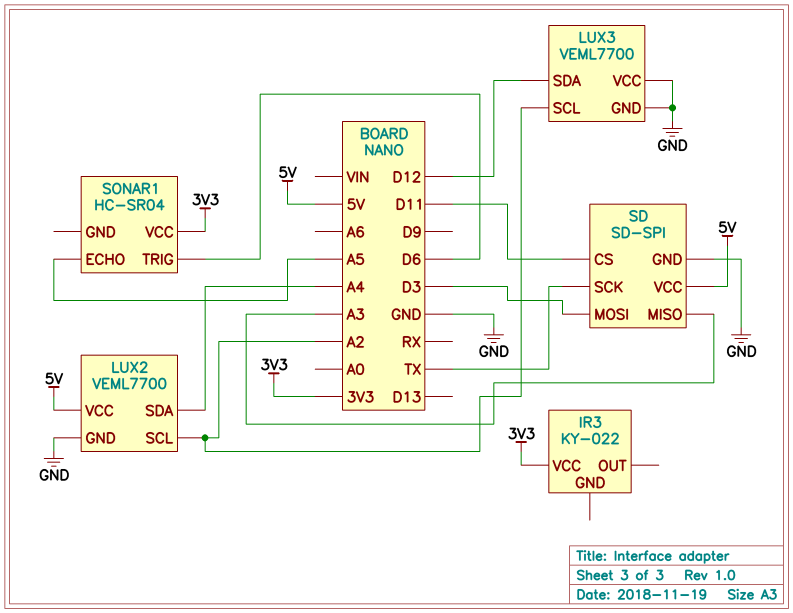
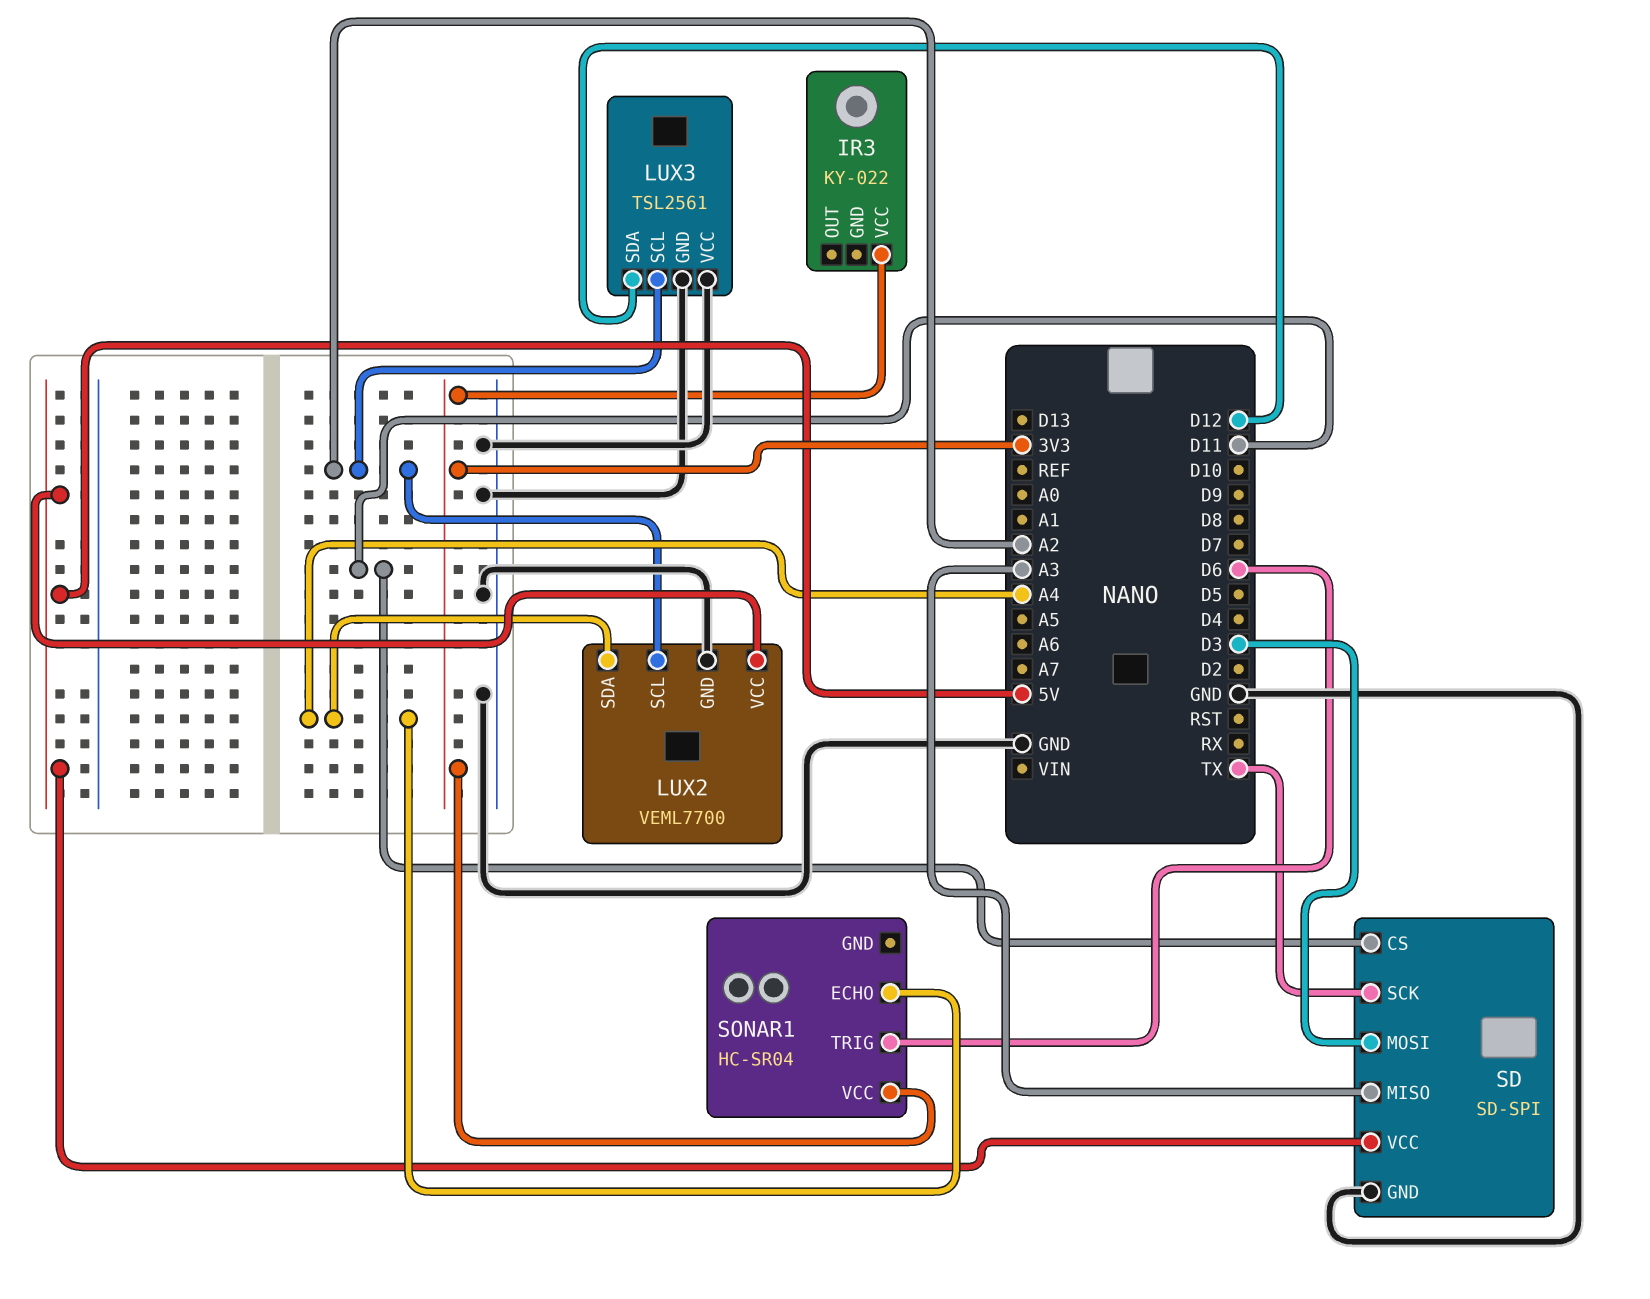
LUX3: VEML7700 -> TSL2561
SONAR1 pin ECHO: A5 -> A4

